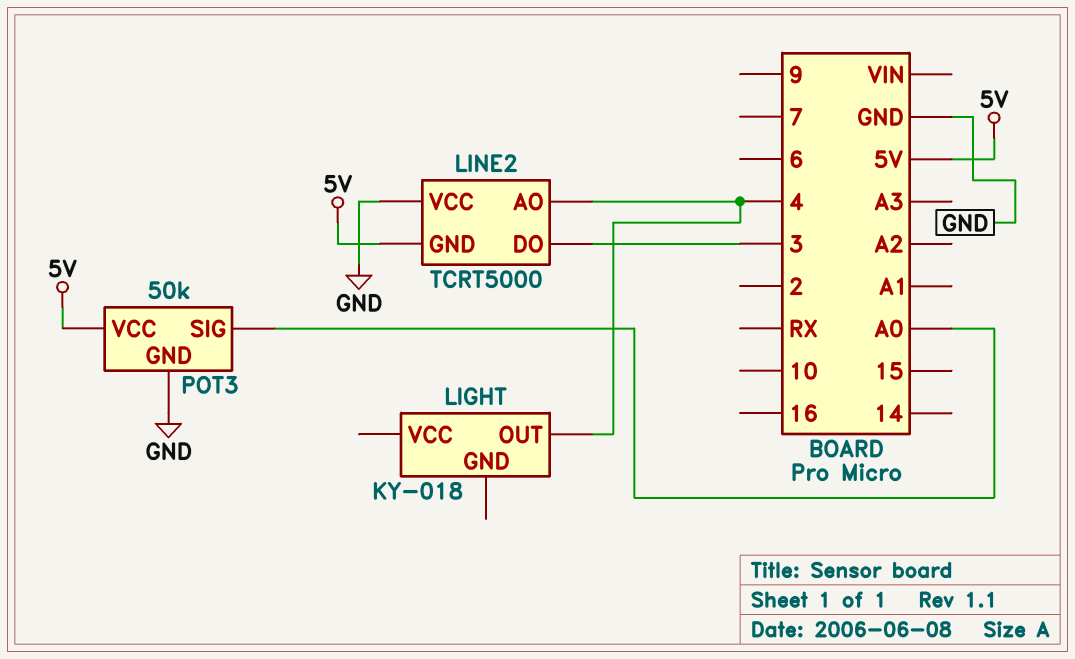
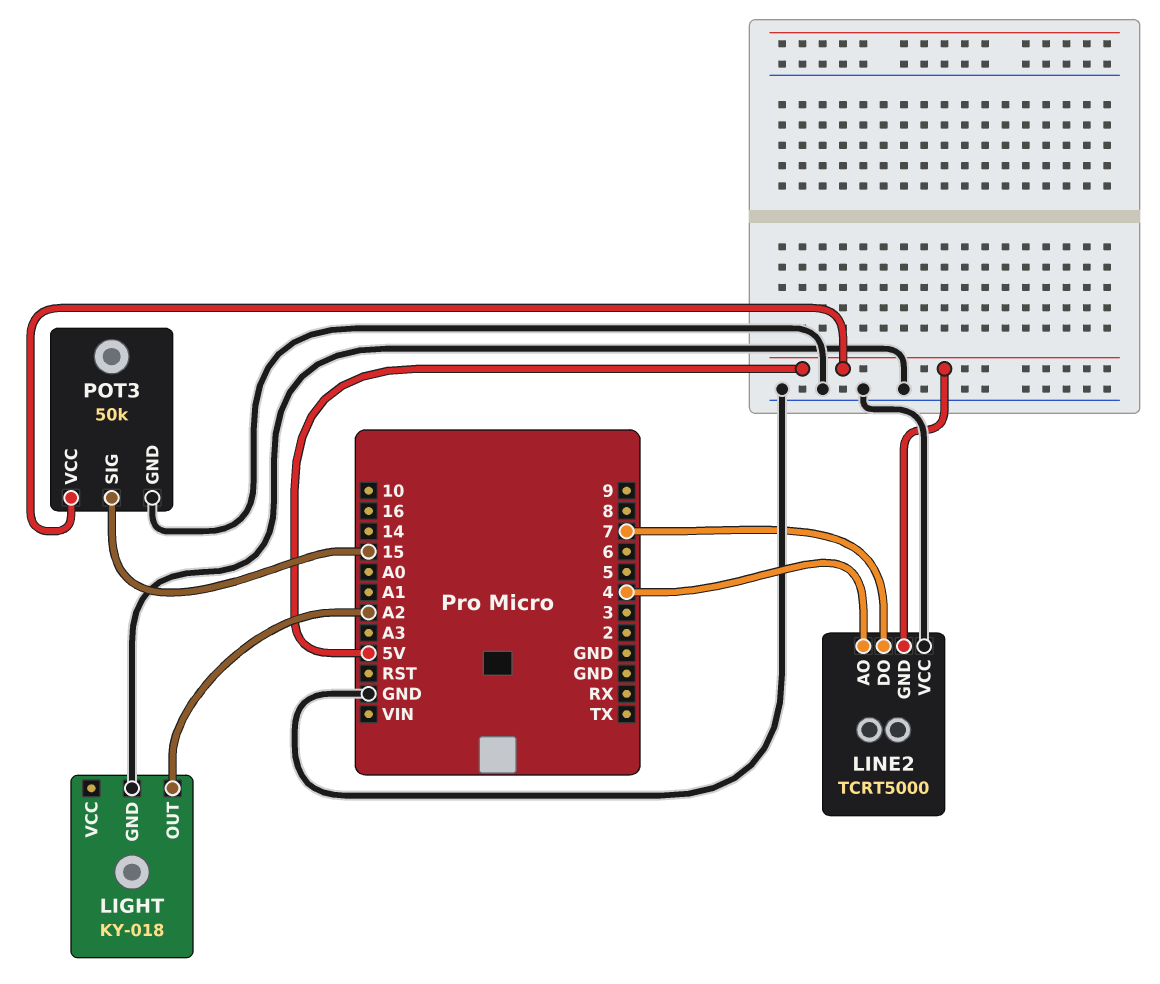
LIGHT pin GND: none -> GND
LIGHT pin OUT: 4 -> A2
LINE2 pin DO: 3 -> 7
POT3 pin SIG: A0 -> 15

